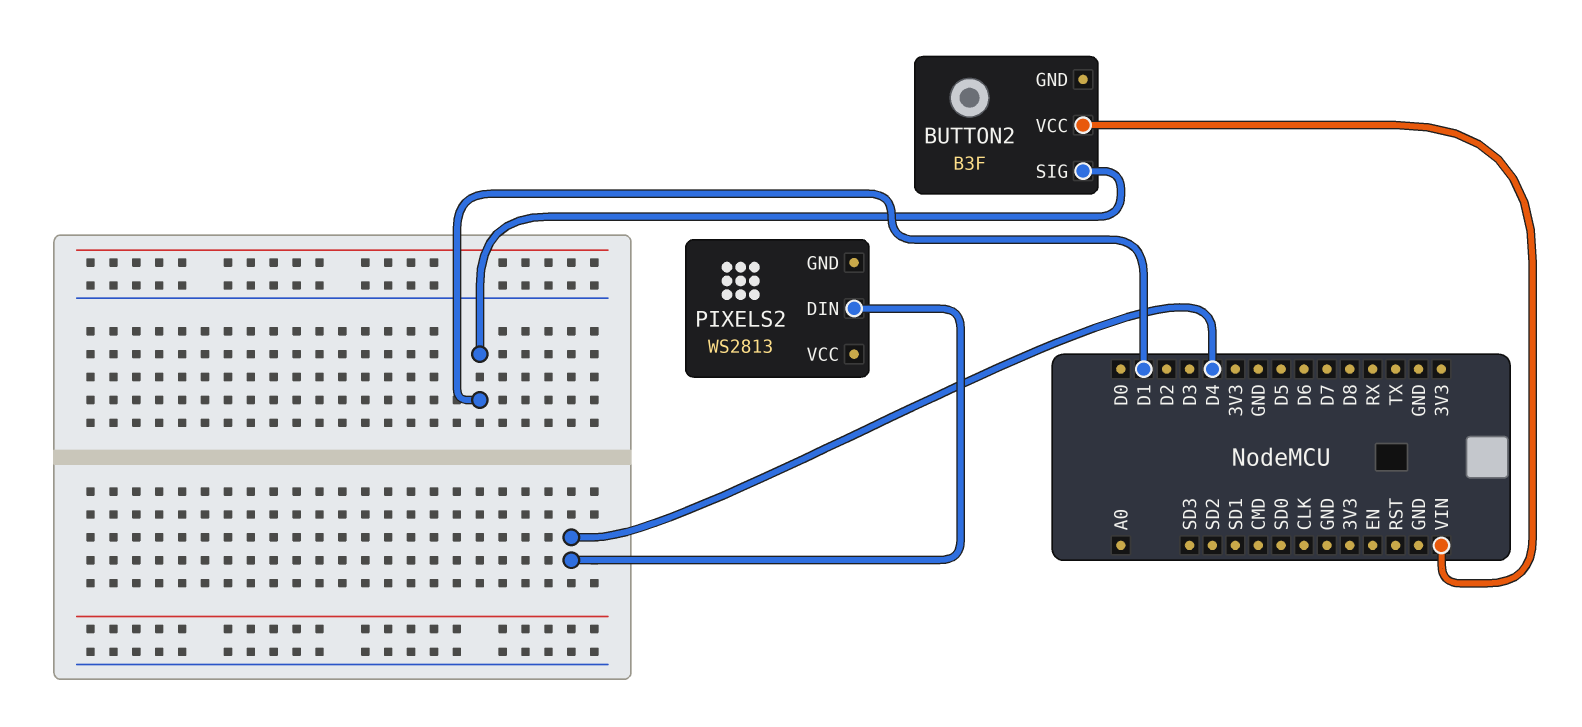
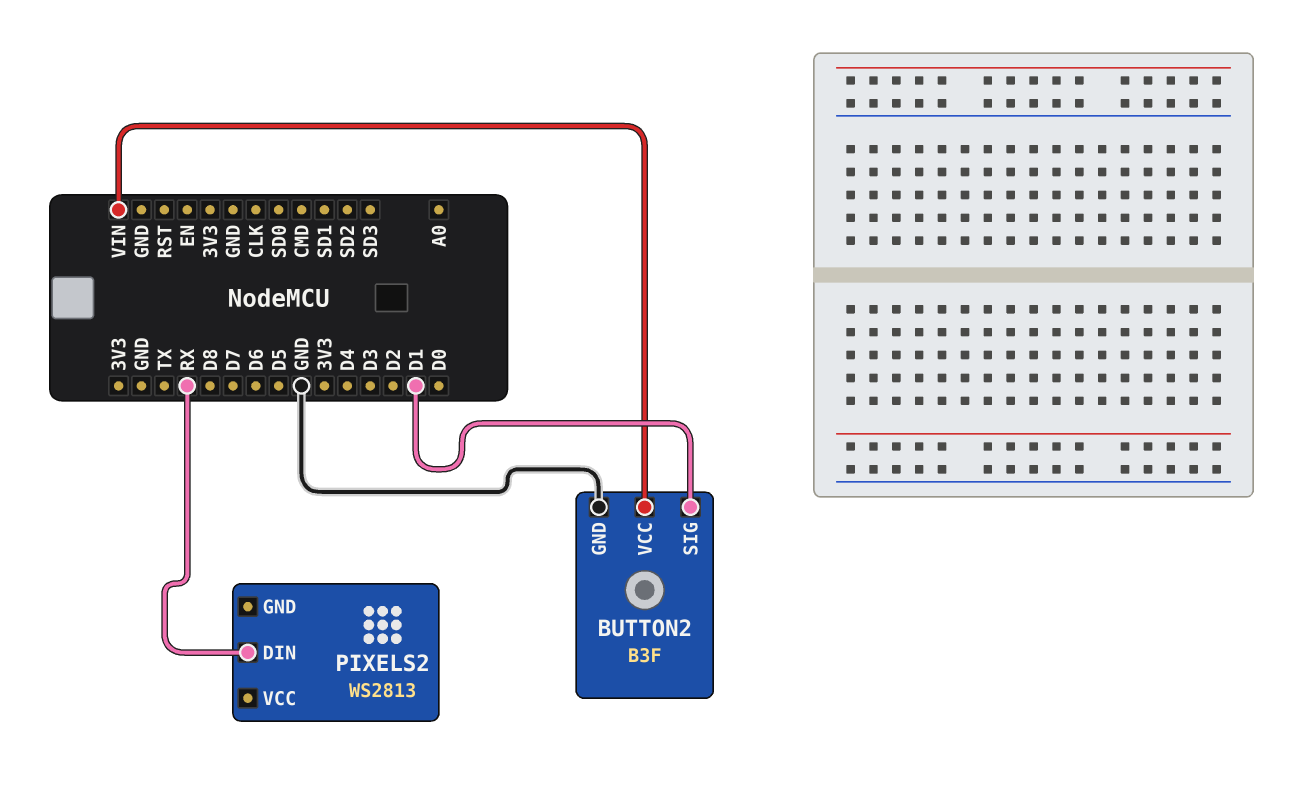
BUTTON2 pin GND: none -> GND
PIXELS2 pin DIN: D4 -> RX

